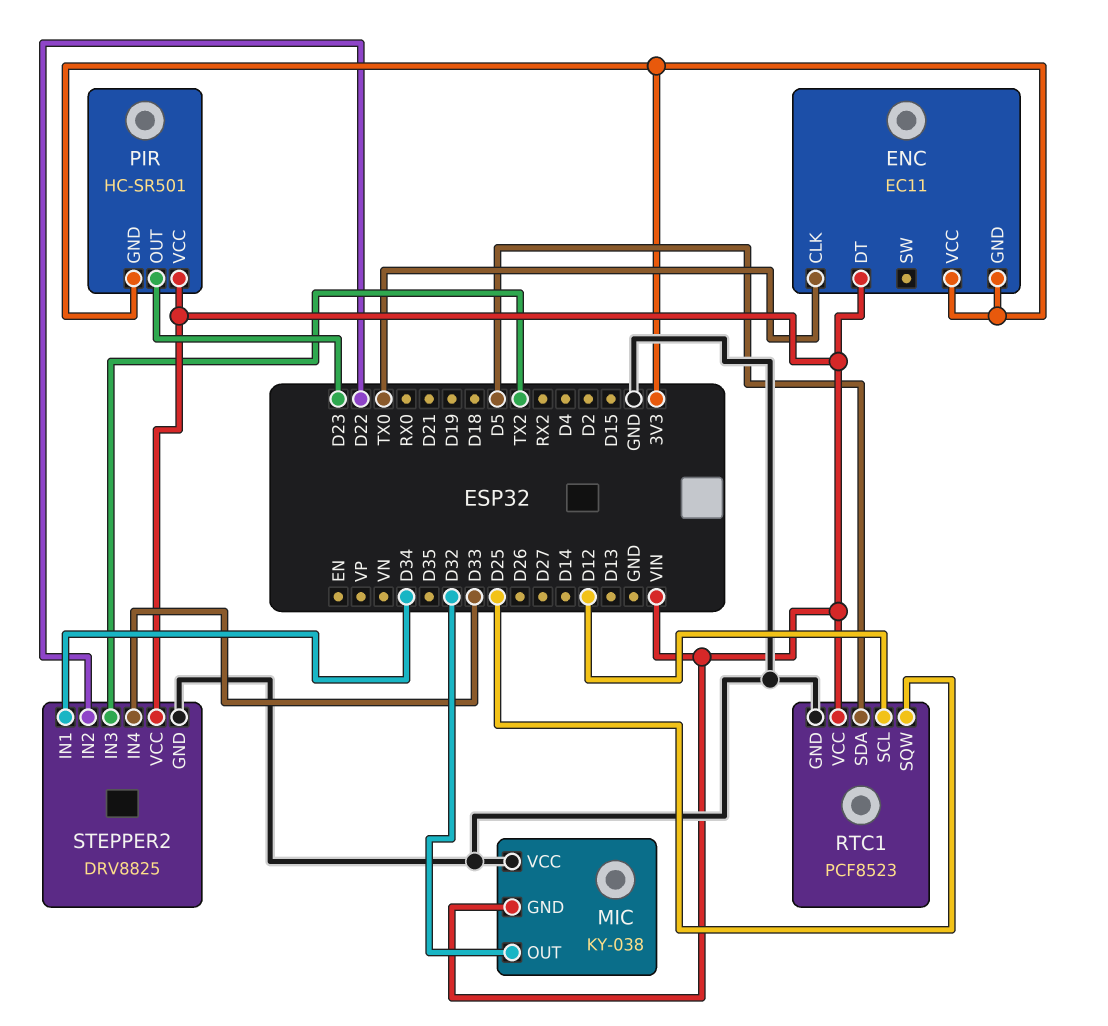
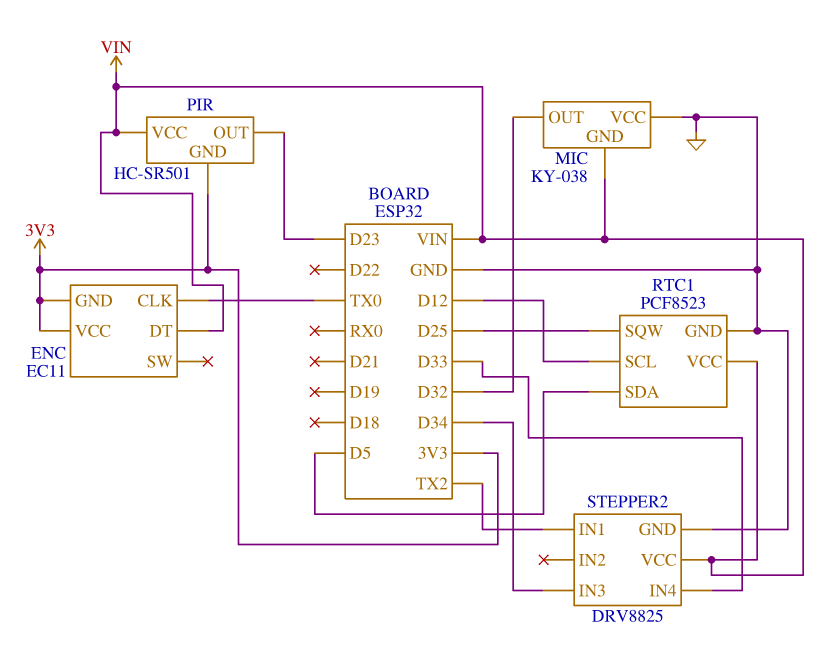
STEPPER2 pin IN1: D34 -> TX2
STEPPER2 pin IN2: D22 -> none
STEPPER2 pin IN3: TX2 -> D34

